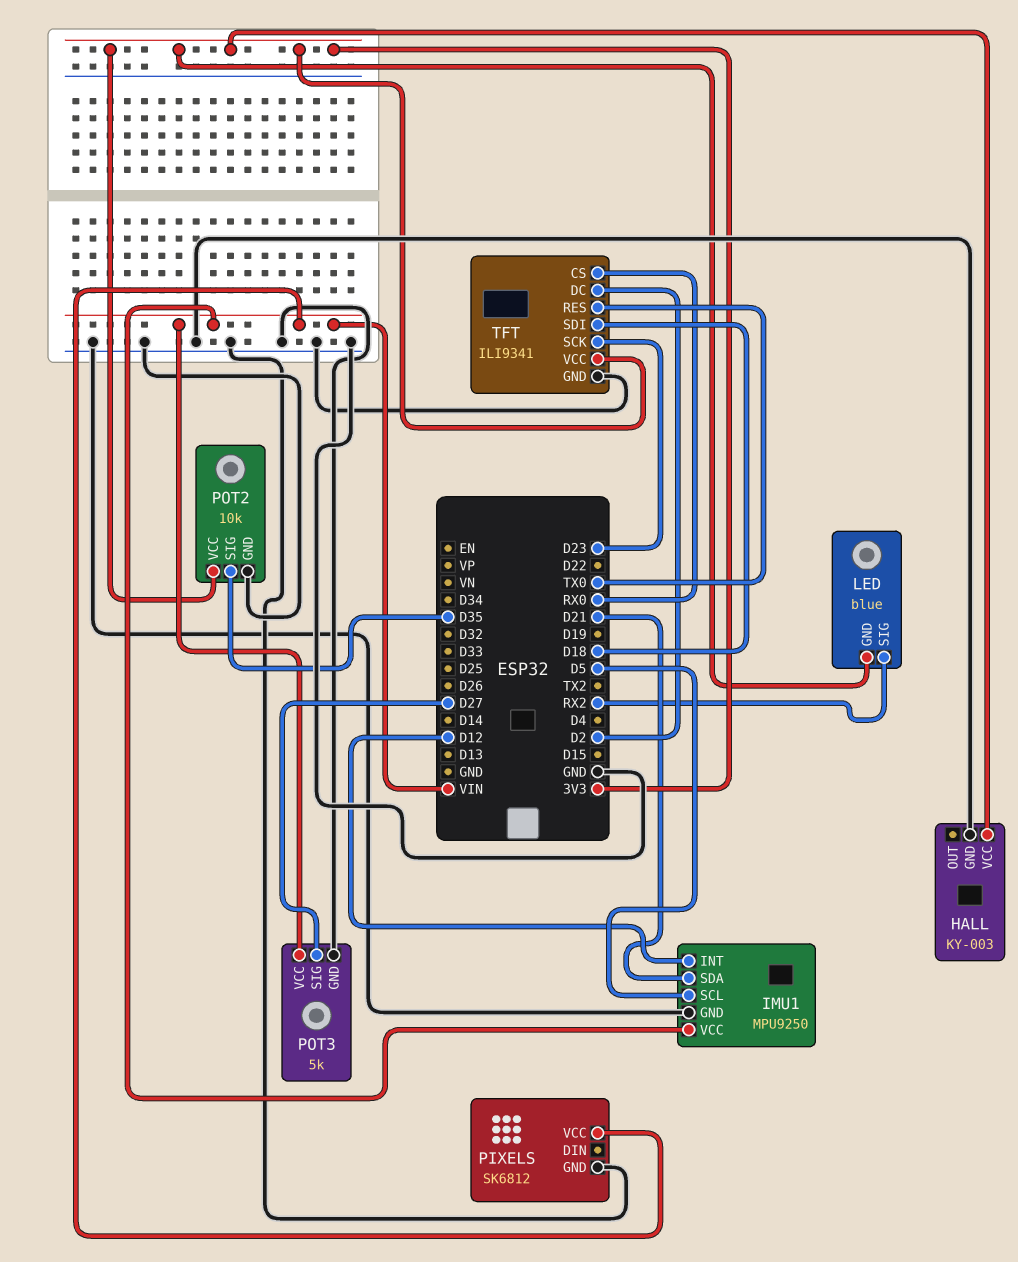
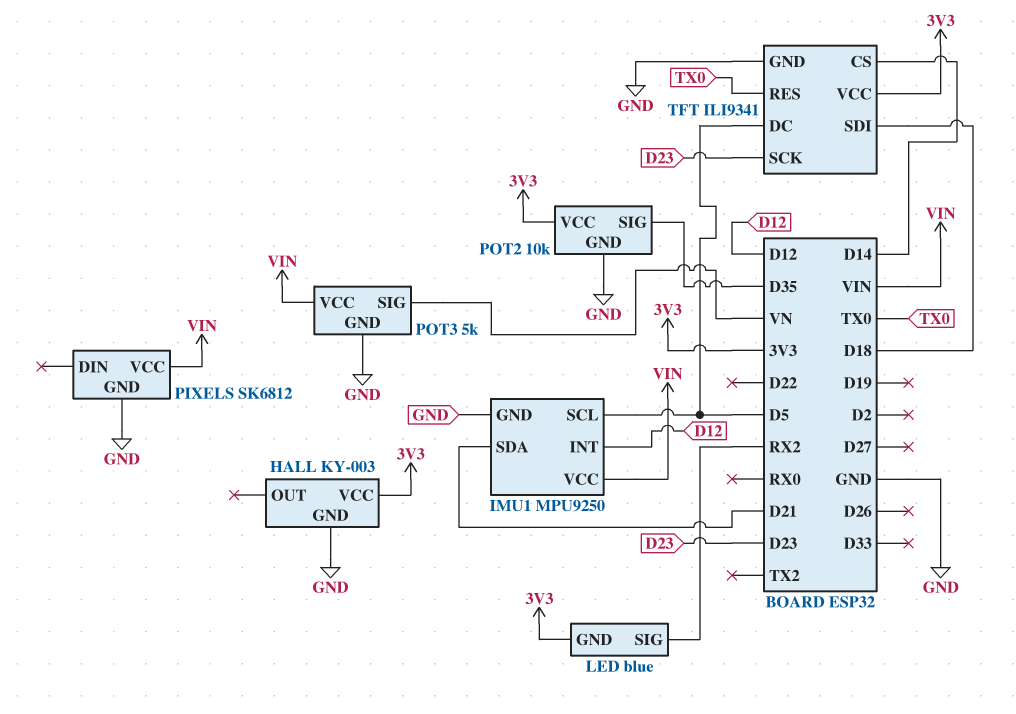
POT3 pin SIG: D27 -> VN
TFT pin CS: RX0 -> D14
TFT pin DC: D2 -> D5

